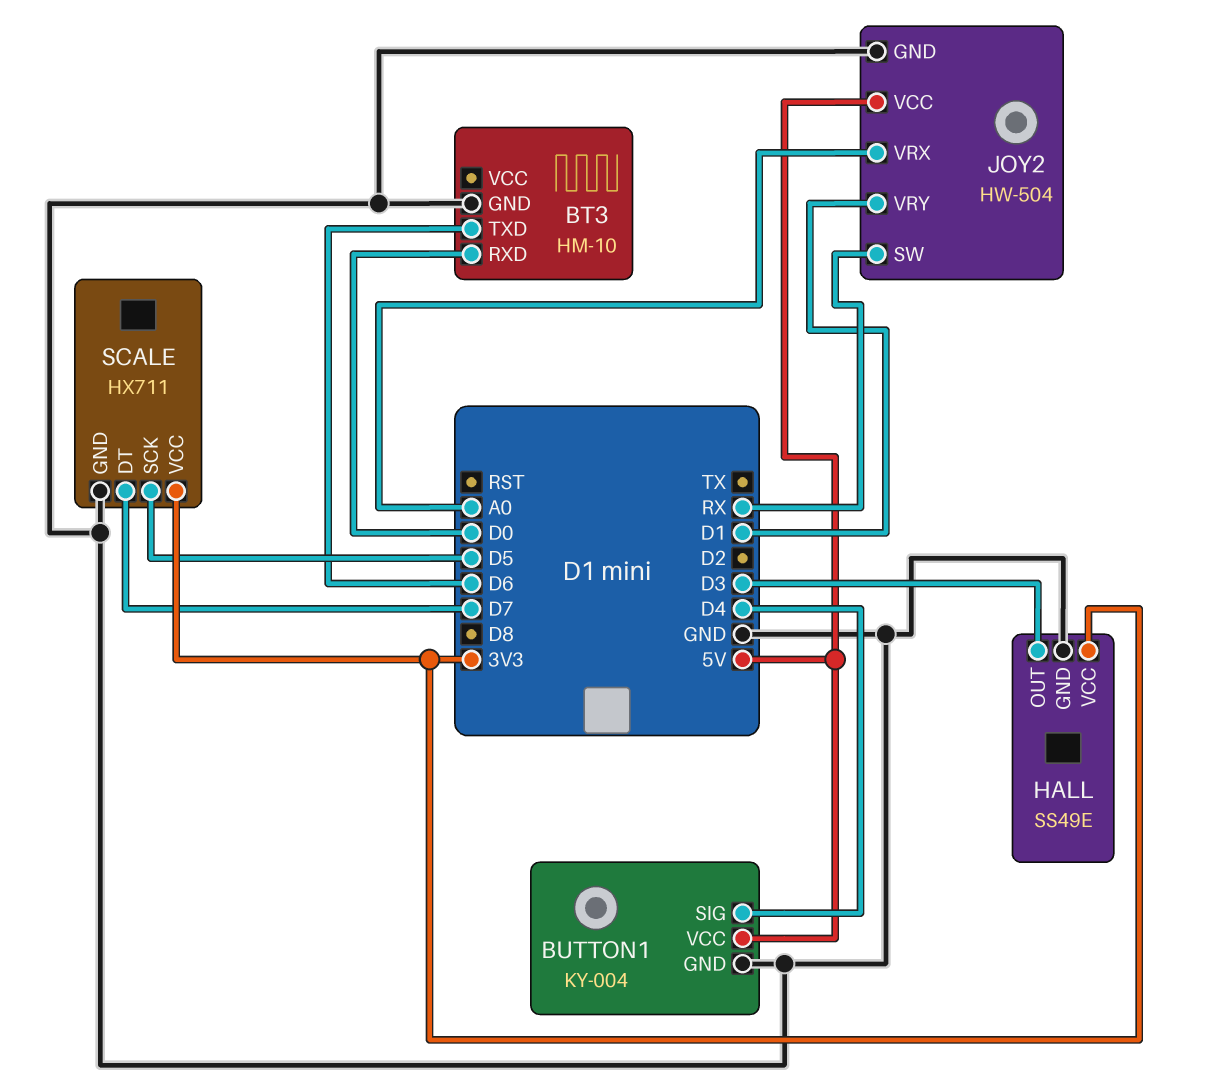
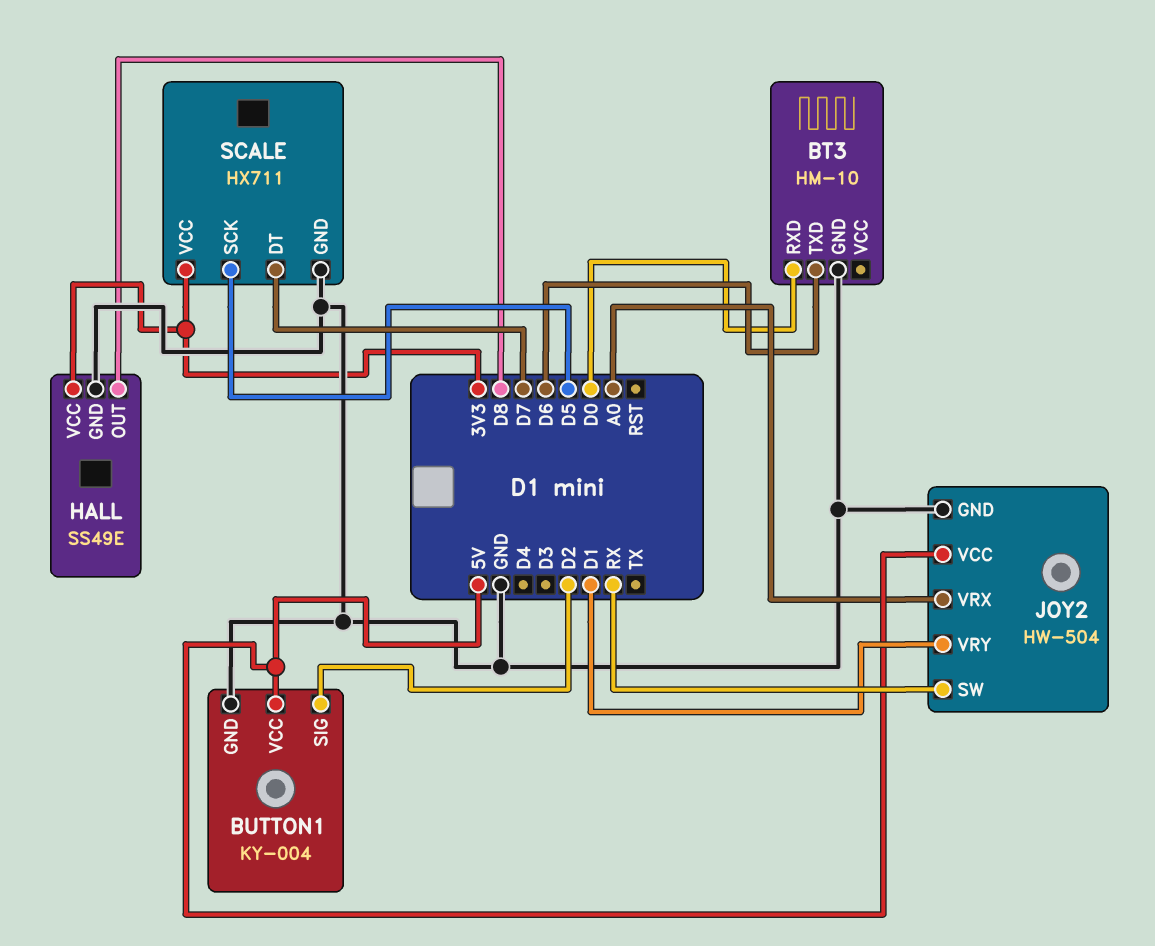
BUTTON1 pin SIG: D4 -> D2
HALL pin OUT: D3 -> D8

